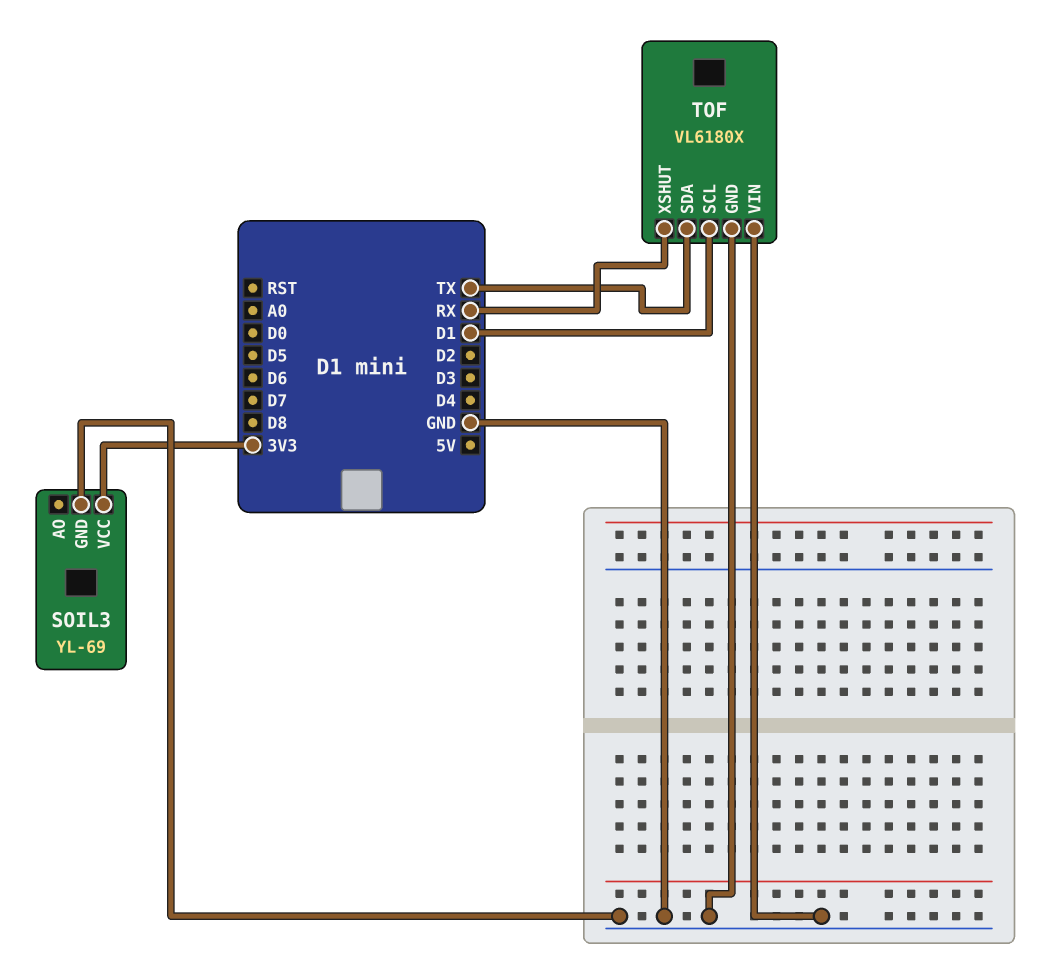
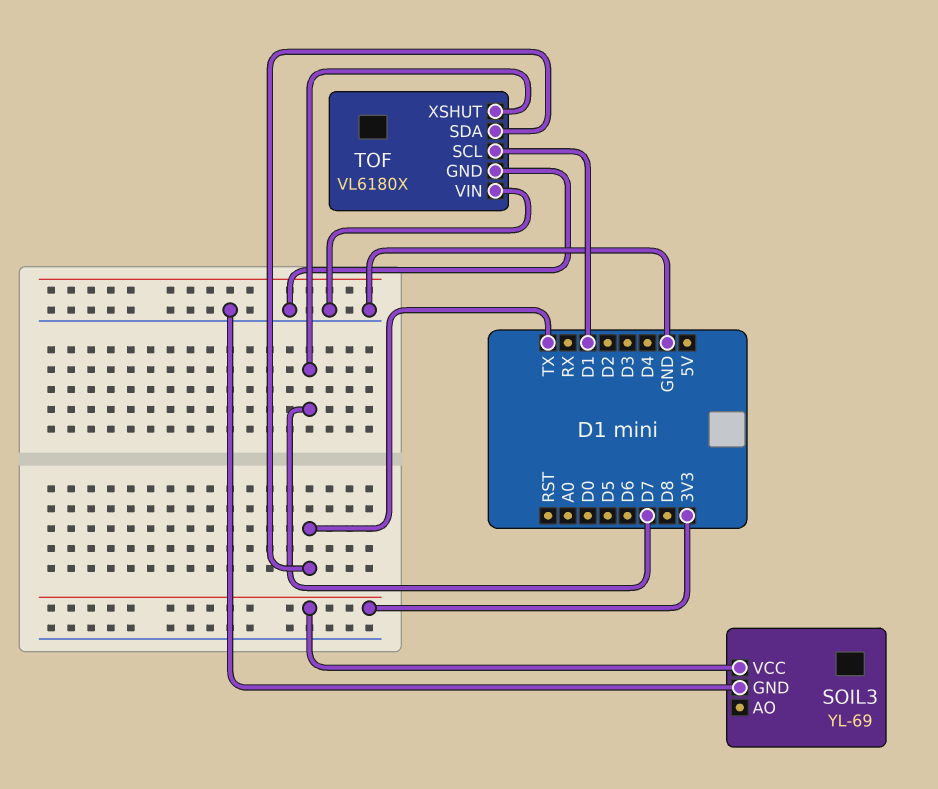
TOF pin XSHUT: RX -> D7

